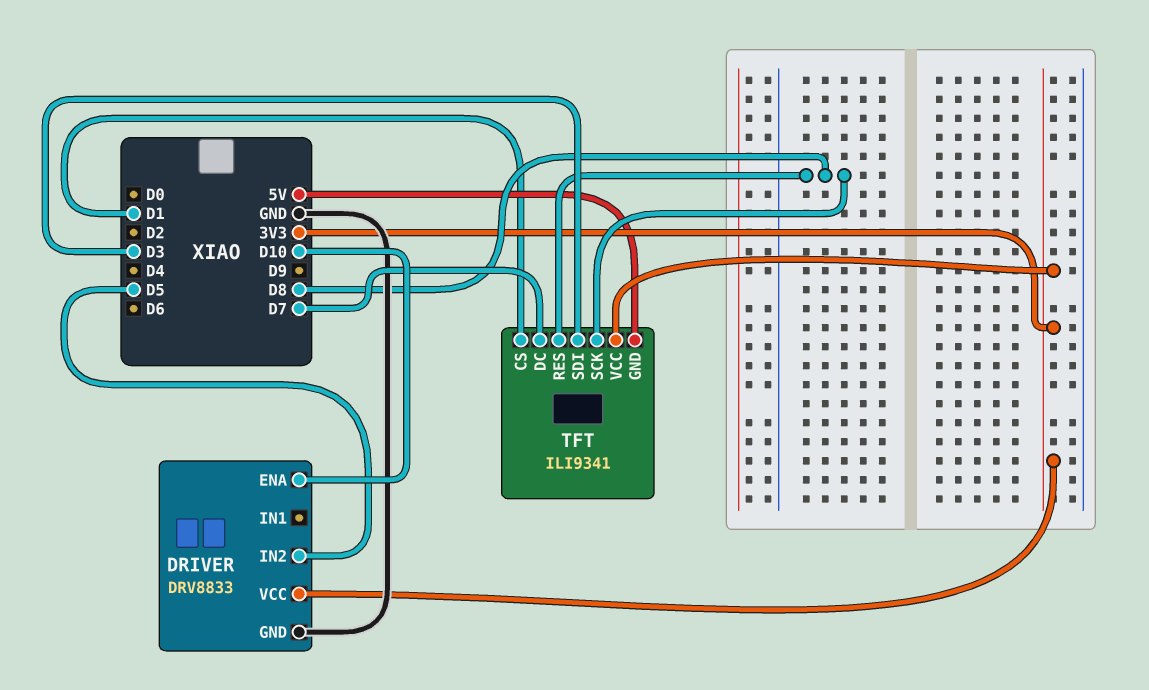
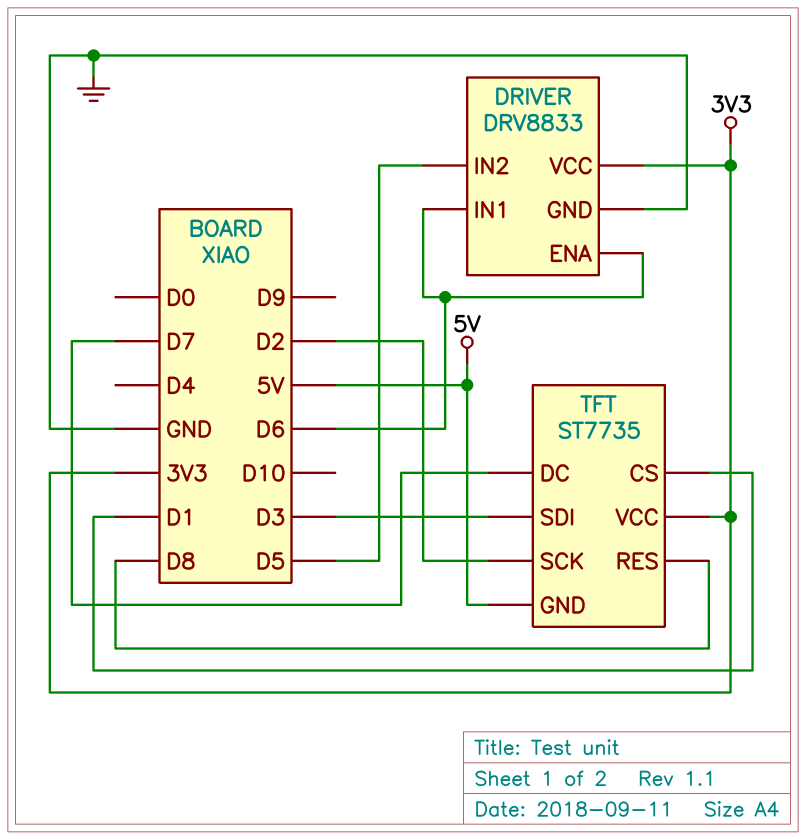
DRIVER pin ENA: D10 -> D6
DRIVER pin IN1: none -> D6
TFT: ILI9341 -> ST7735
TFT pin SCK: D8 -> D2

